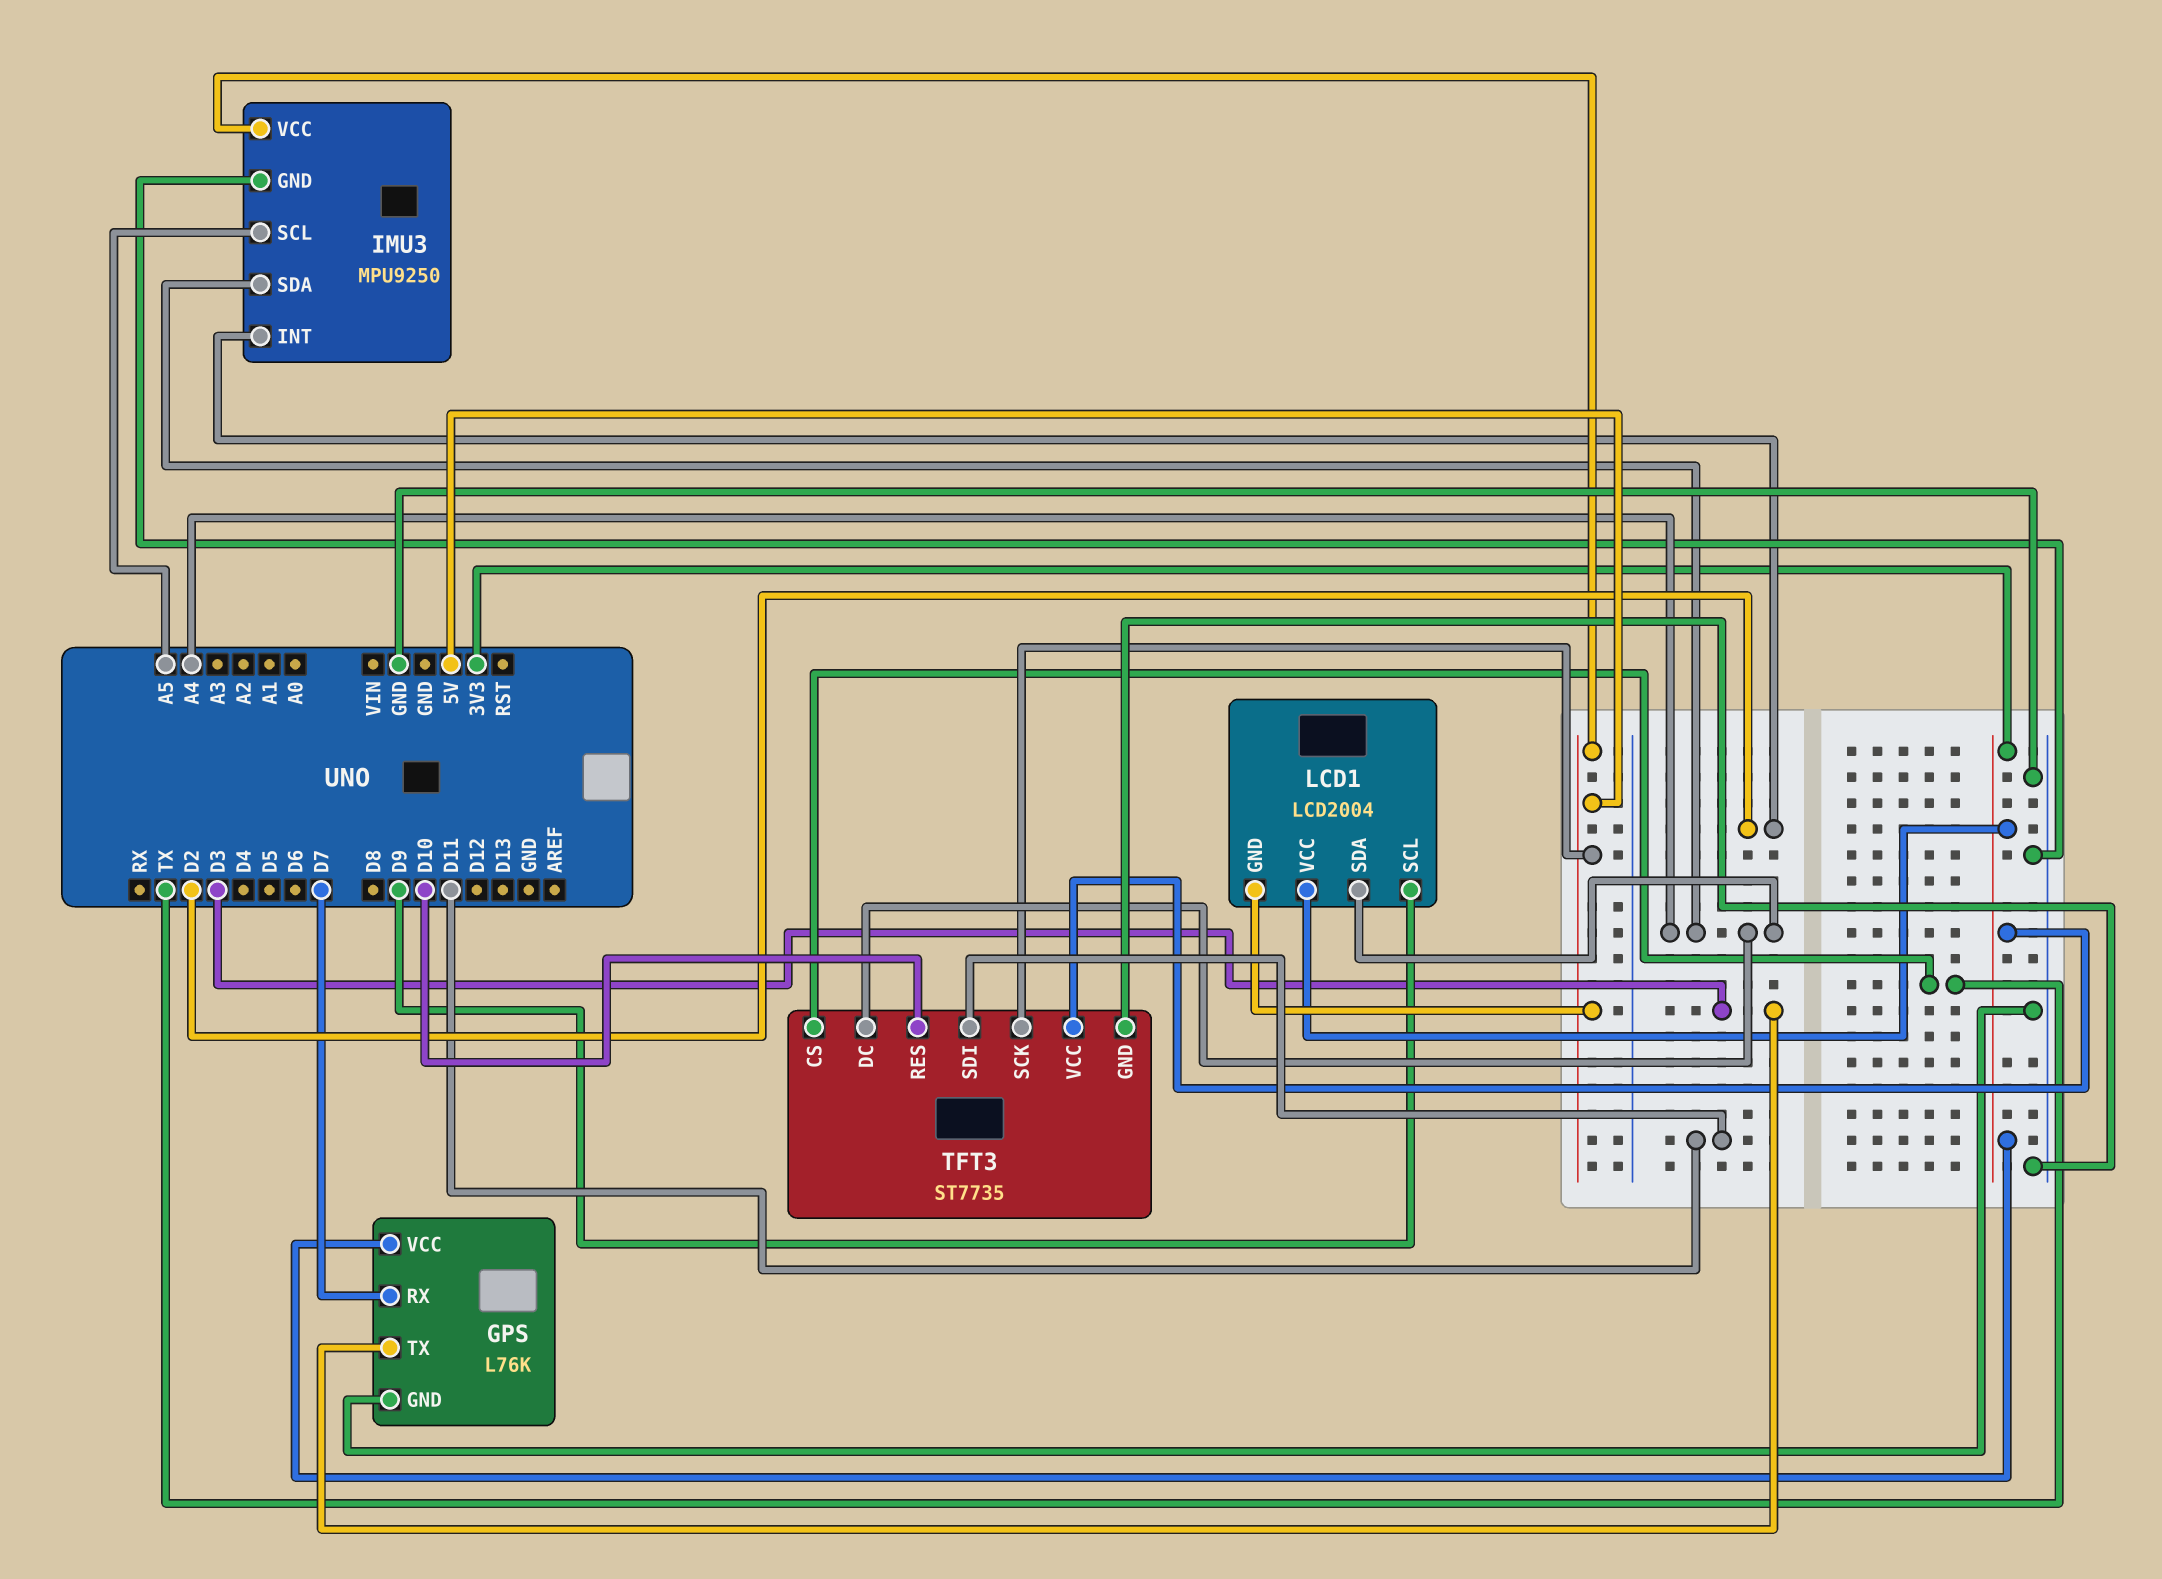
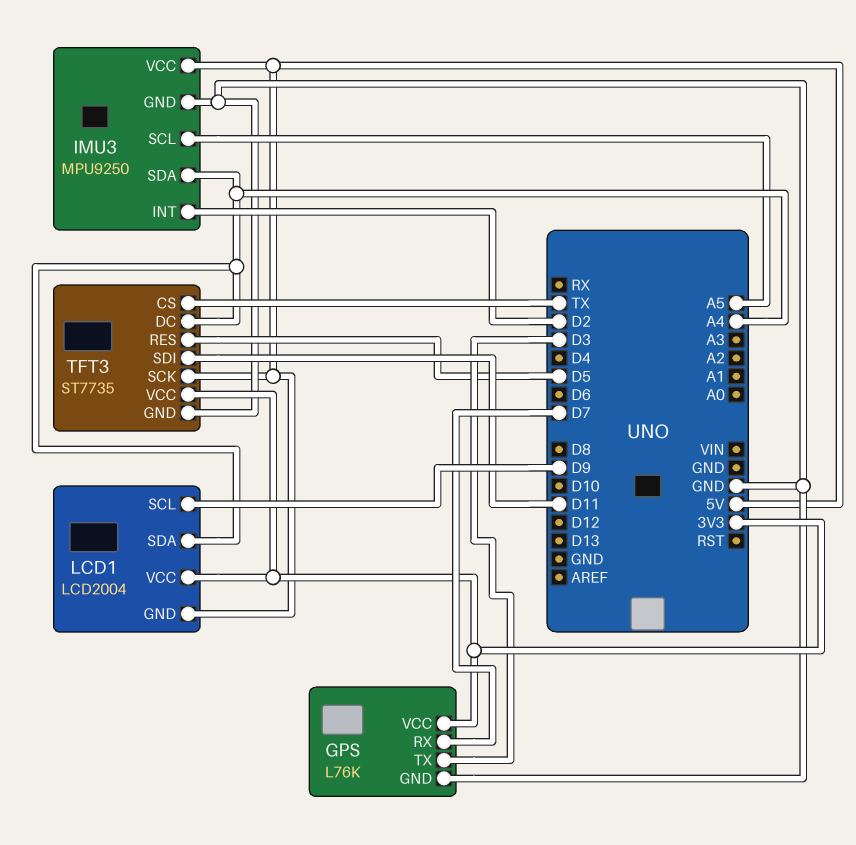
TFT3 pin RES: D10 -> D5

